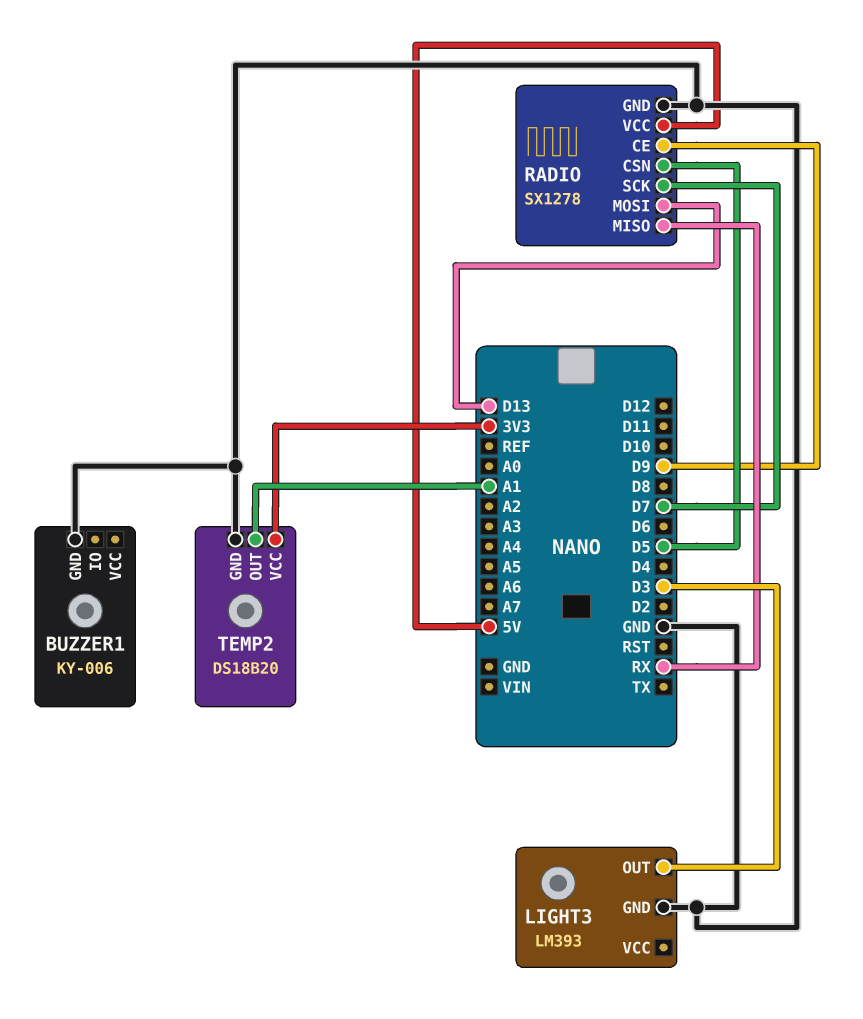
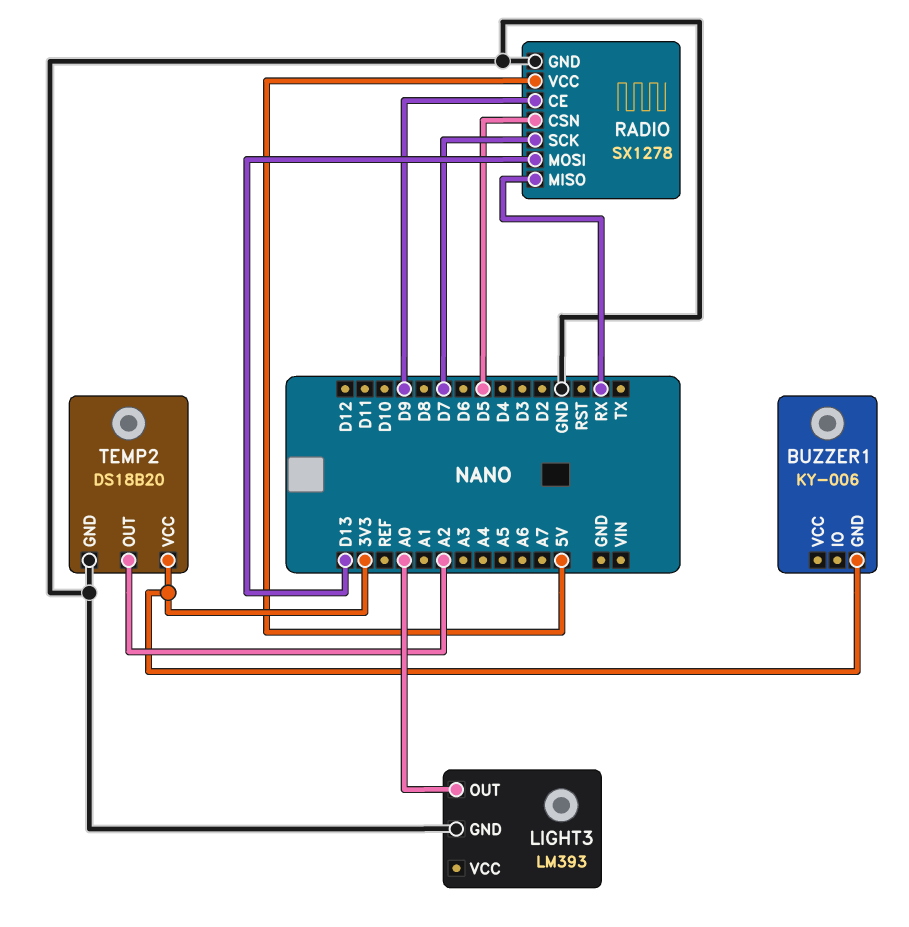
BUZZER1 pin GND: GND -> 3V3
LIGHT3 pin OUT: D3 -> A0
TEMP2 pin OUT: A1 -> A2

